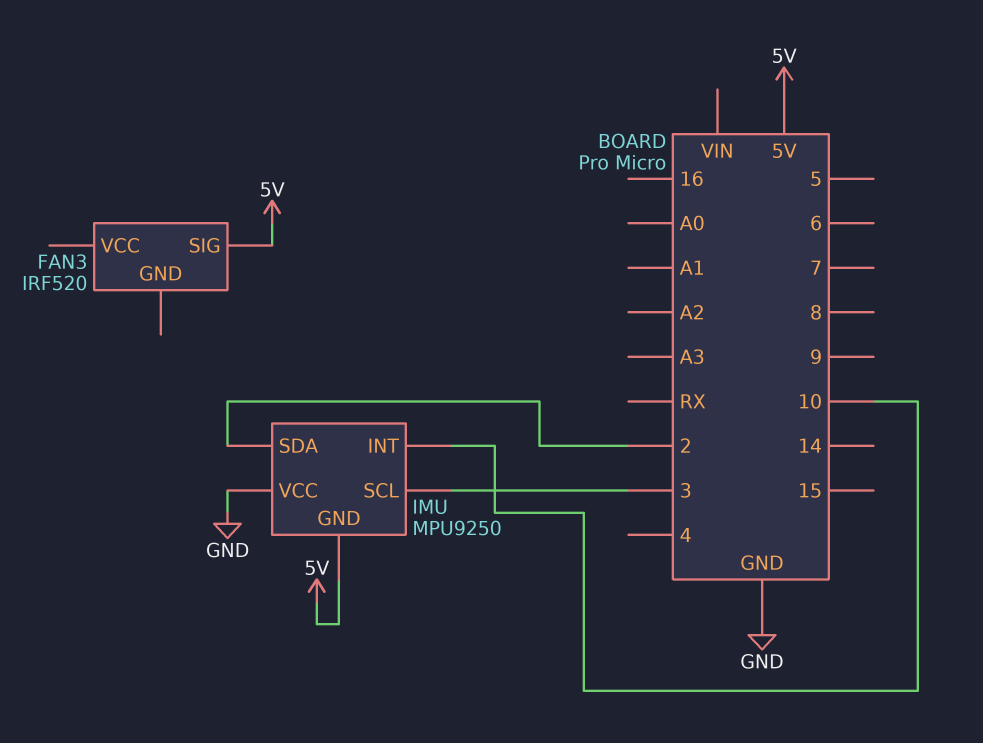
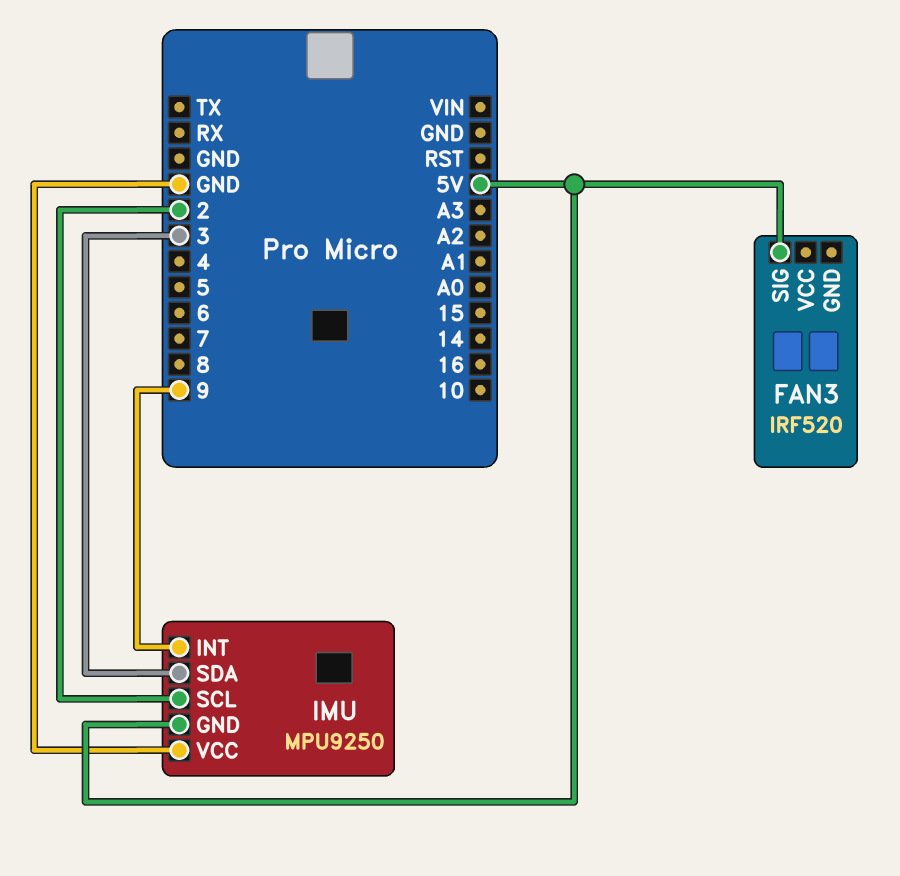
IMU pin INT: 10 -> 9
IMU pin SCL: 3 -> 2
IMU pin SDA: 2 -> 3

